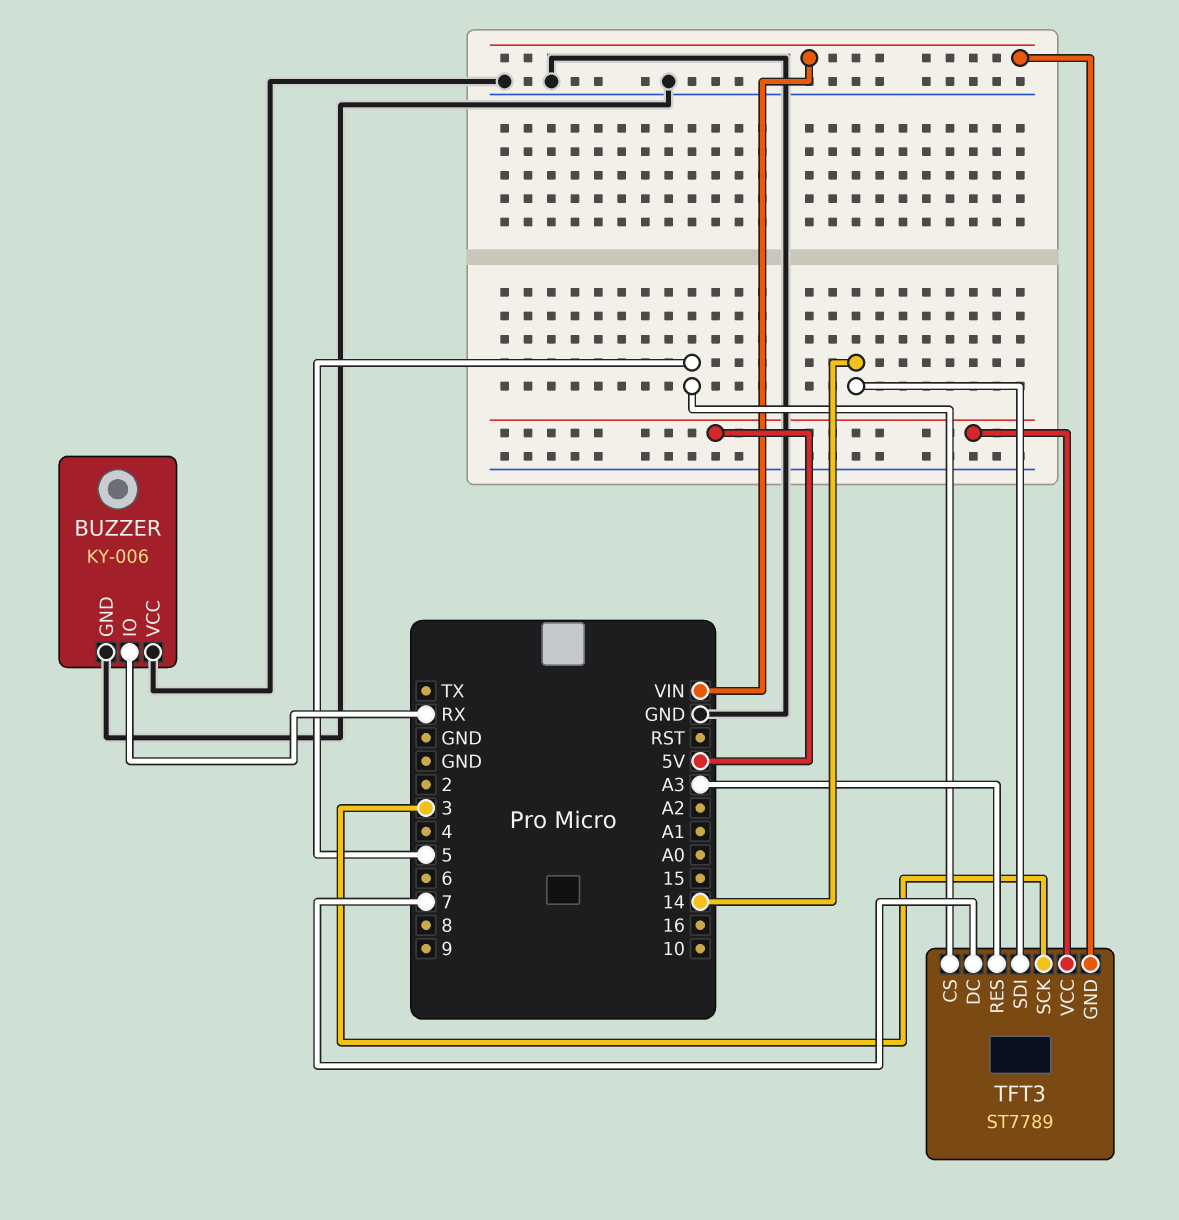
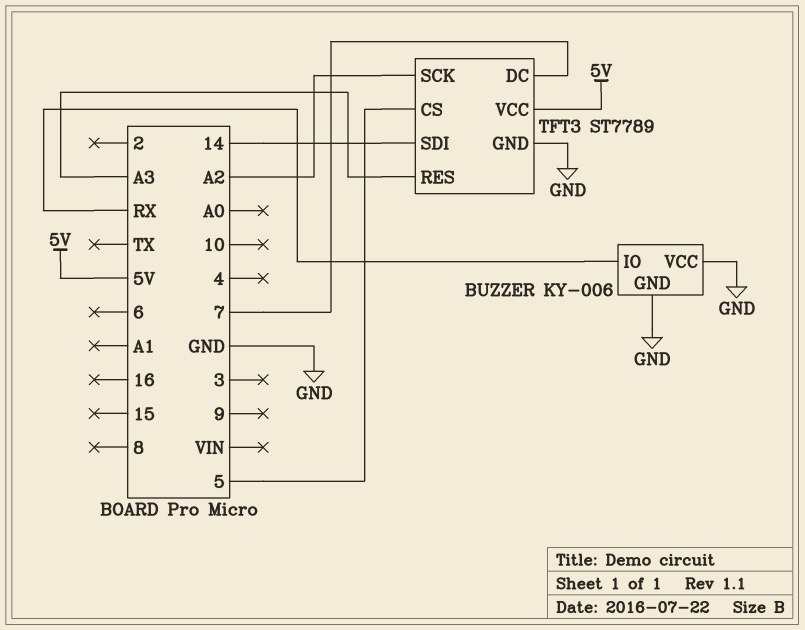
TFT3 pin GND: VIN -> GND
TFT3 pin SCK: 3 -> A2

